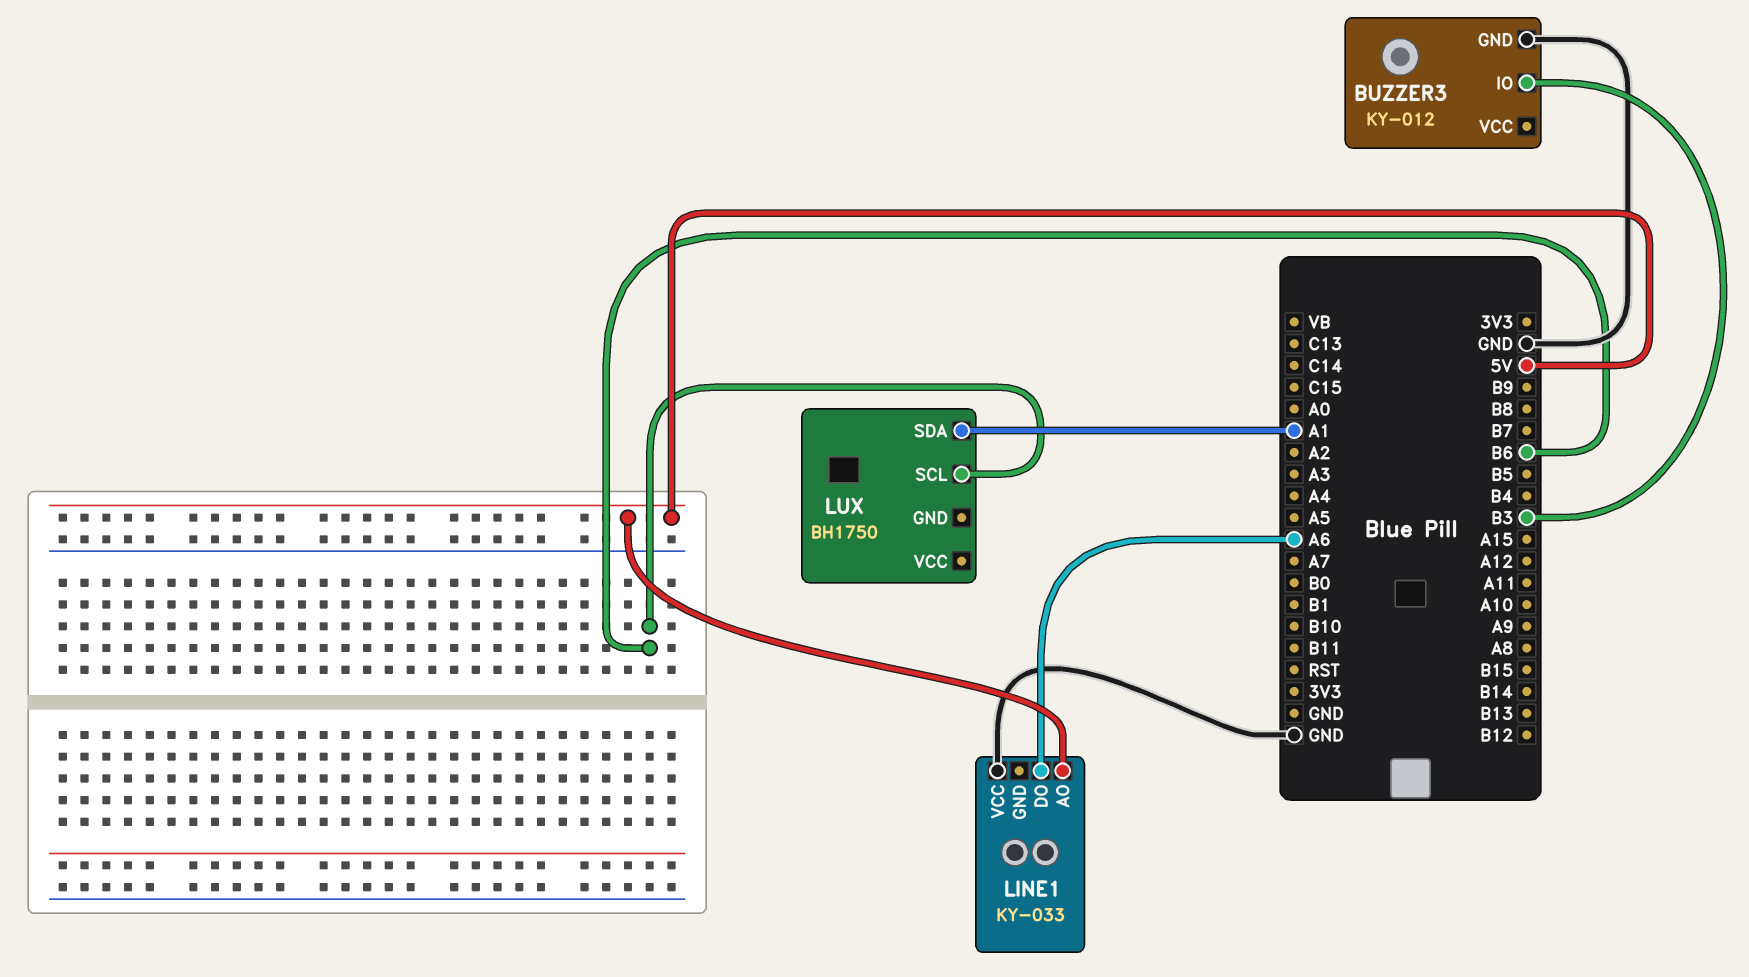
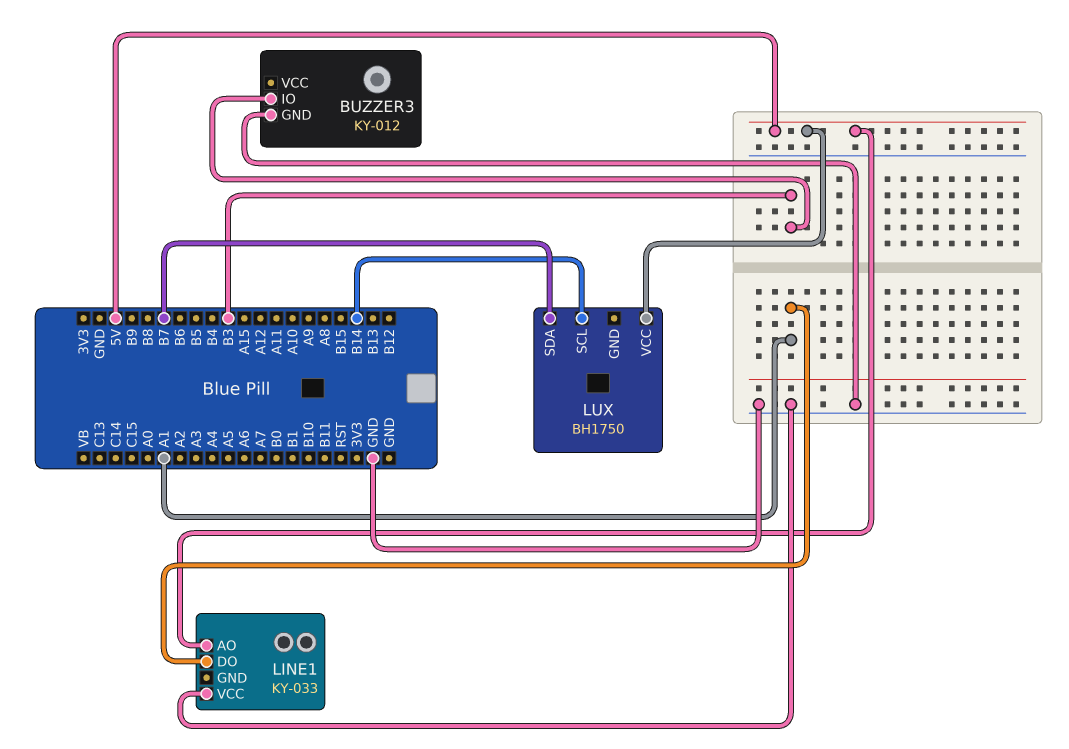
LINE1 pin DO: A6 -> A1
LUX pin SCL: B6 -> B14
LUX pin SDA: A1 -> B7
LUX pin VCC: none -> 5V

